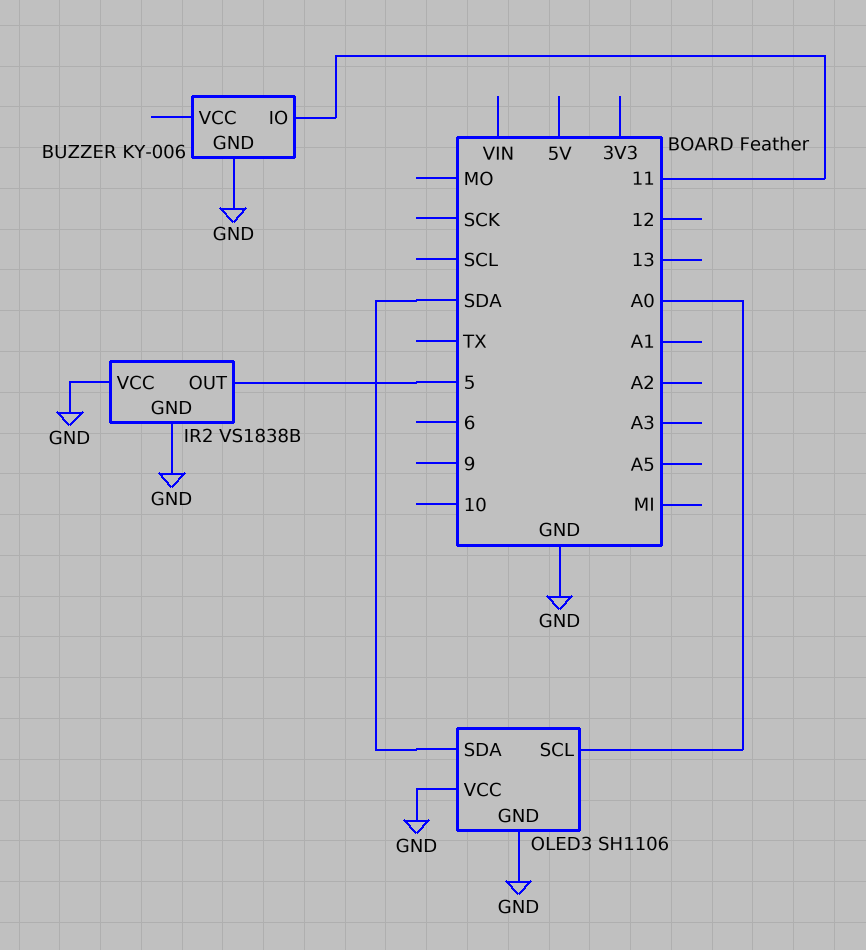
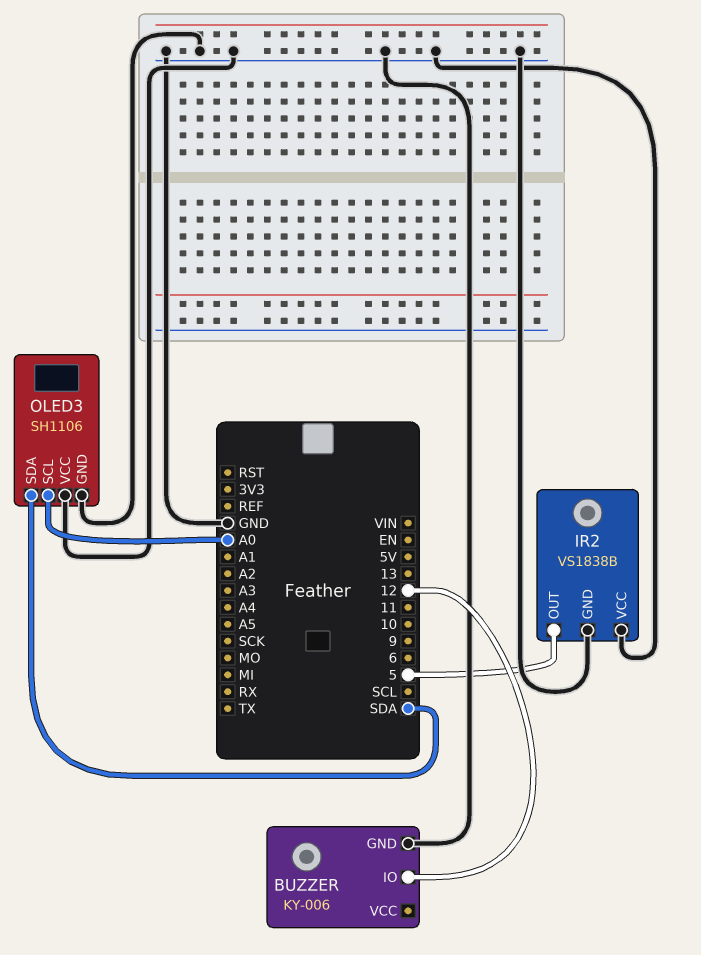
BUZZER pin IO: 11 -> 12

